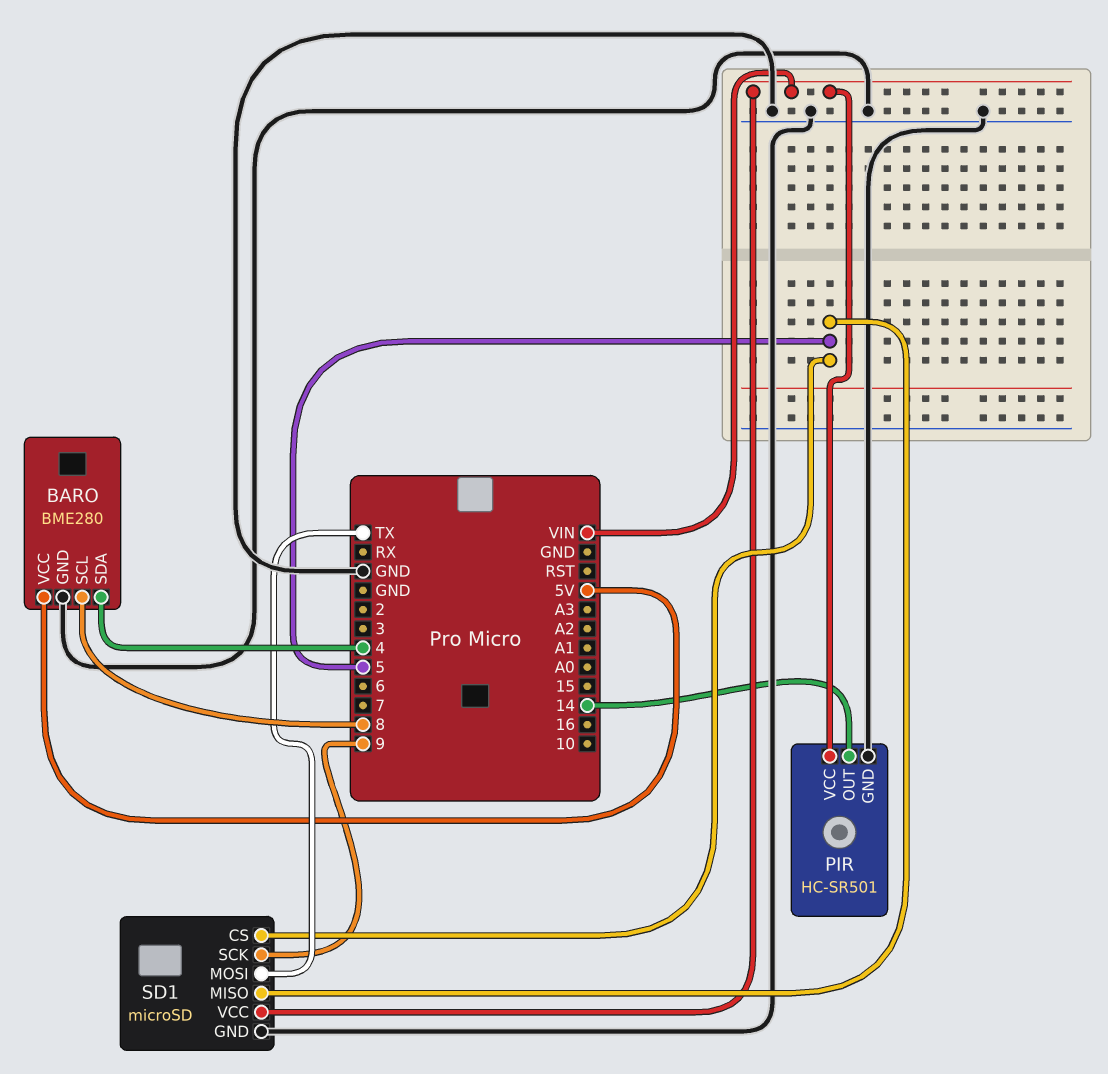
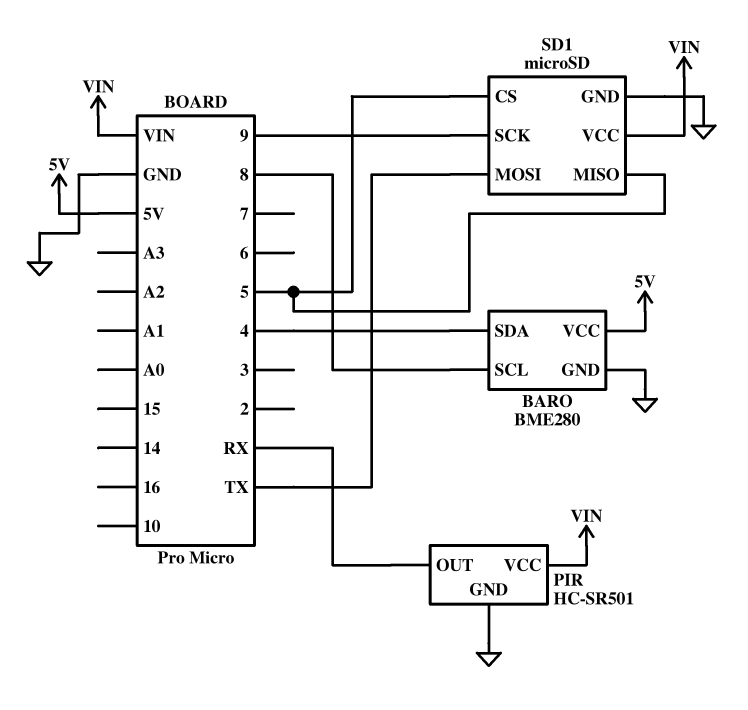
PIR pin OUT: 14 -> RX

